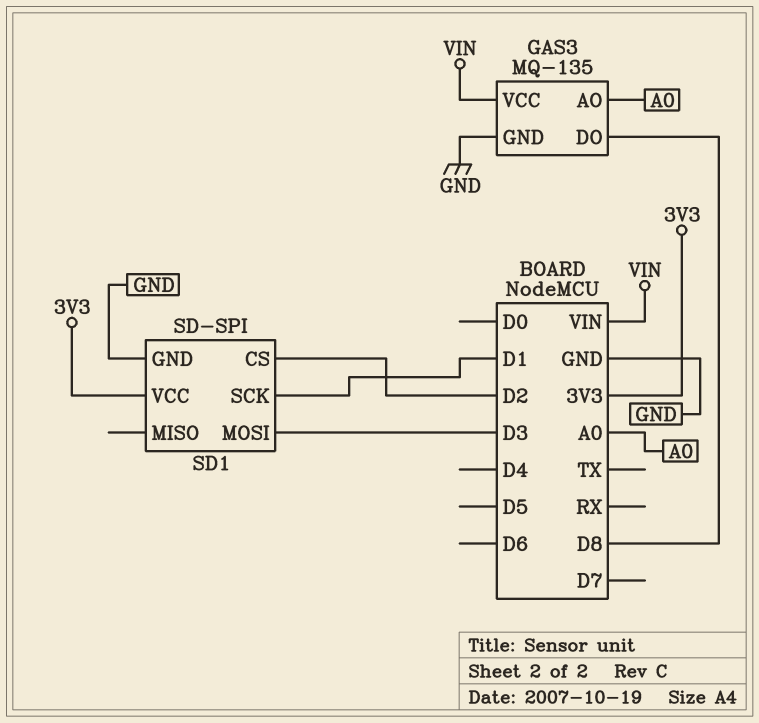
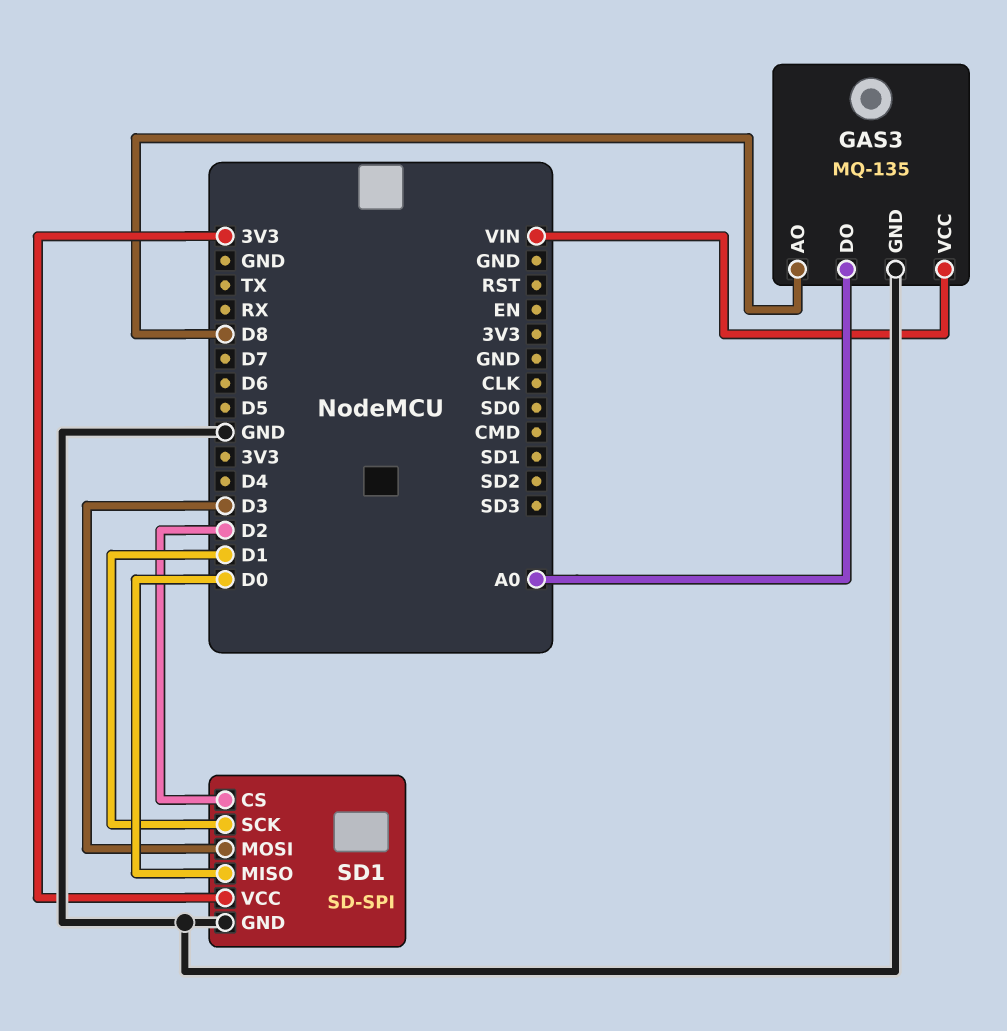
GAS3 pin AO: A0 -> D8
GAS3 pin DO: D8 -> A0
SD1 pin MISO: none -> D0

